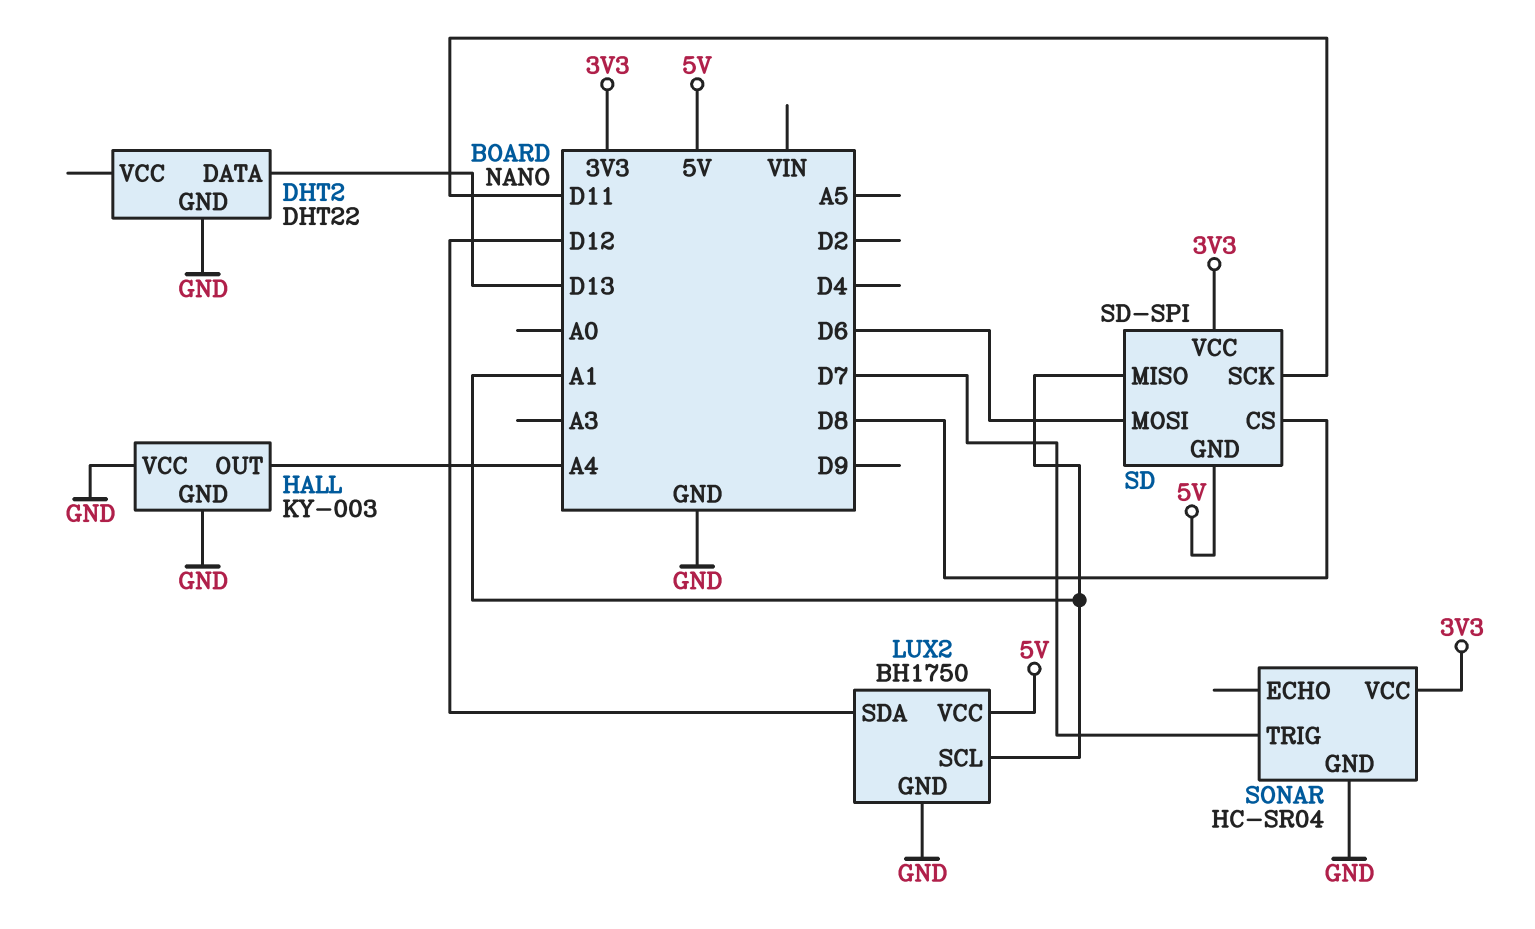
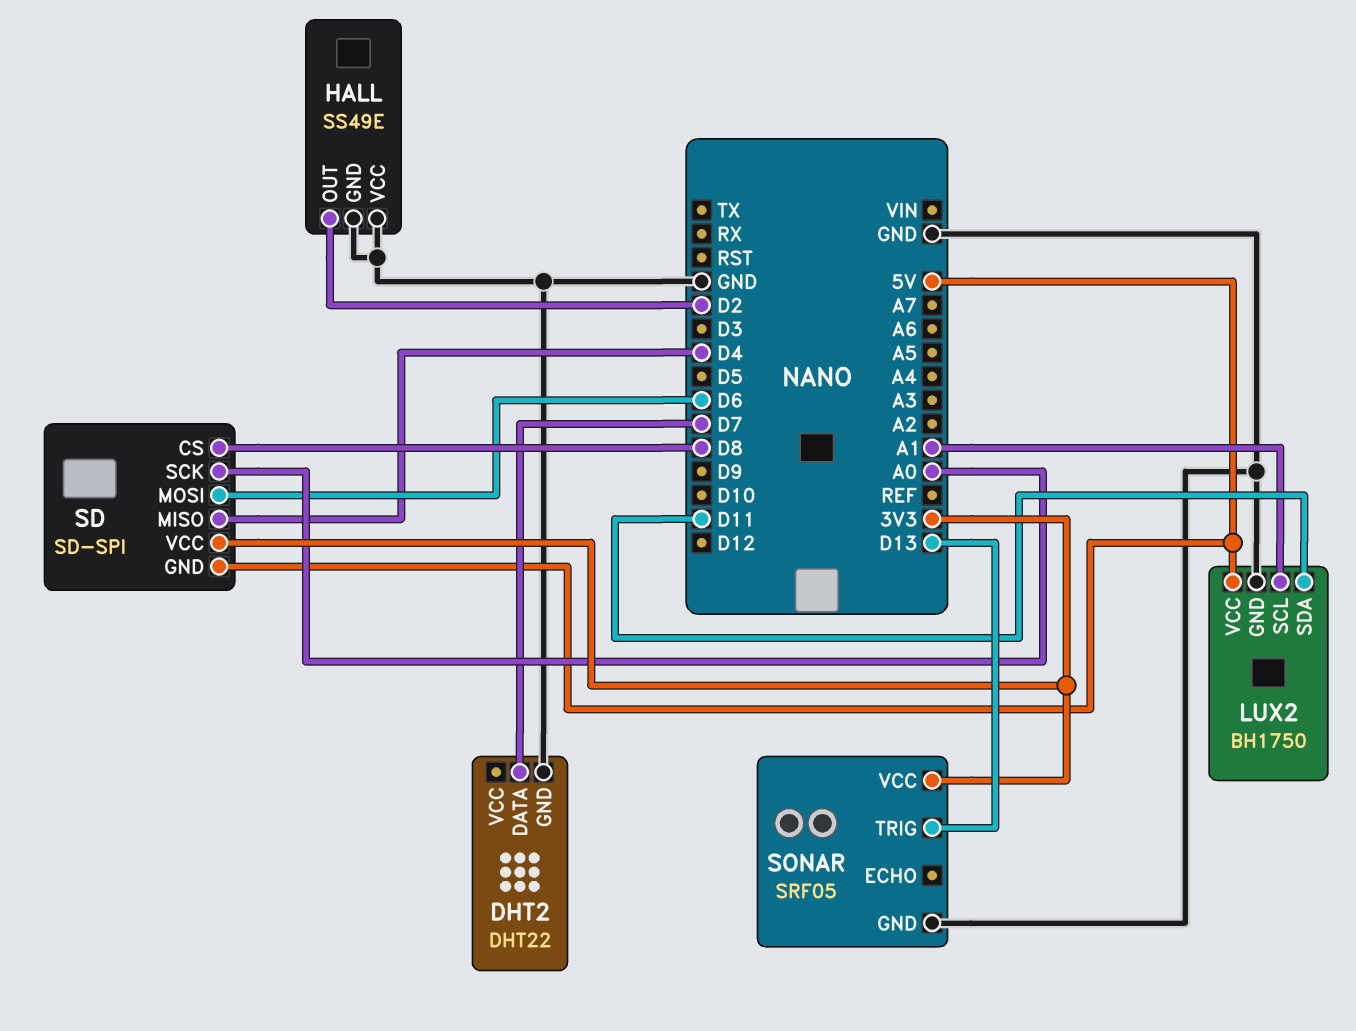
DHT2 pin DATA: D13 -> D7
HALL: KY-003 -> SS49E
HALL pin OUT: A4 -> D2
LUX2 pin SDA: D12 -> D11
SD pin MISO: A1 -> D4
SD pin SCK: D11 -> A0
SONAR: HC-SR04 -> SRF05
SONAR pin TRIG: D7 -> D13

